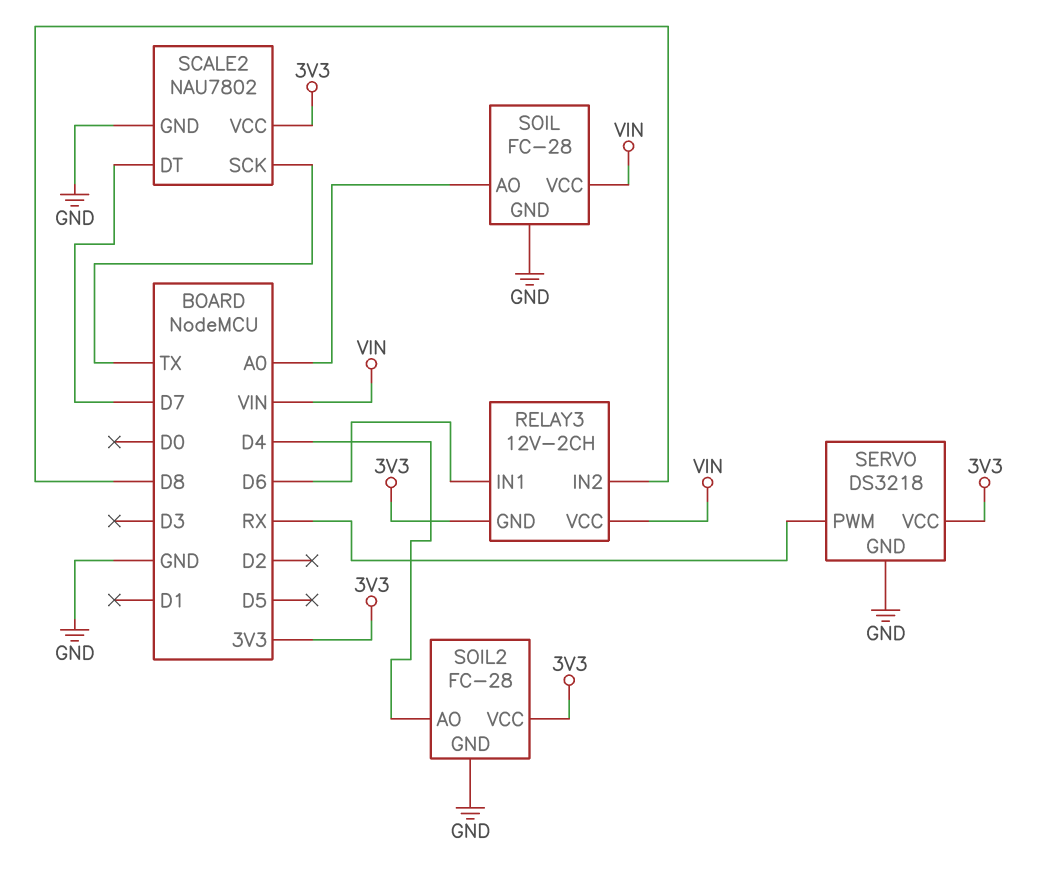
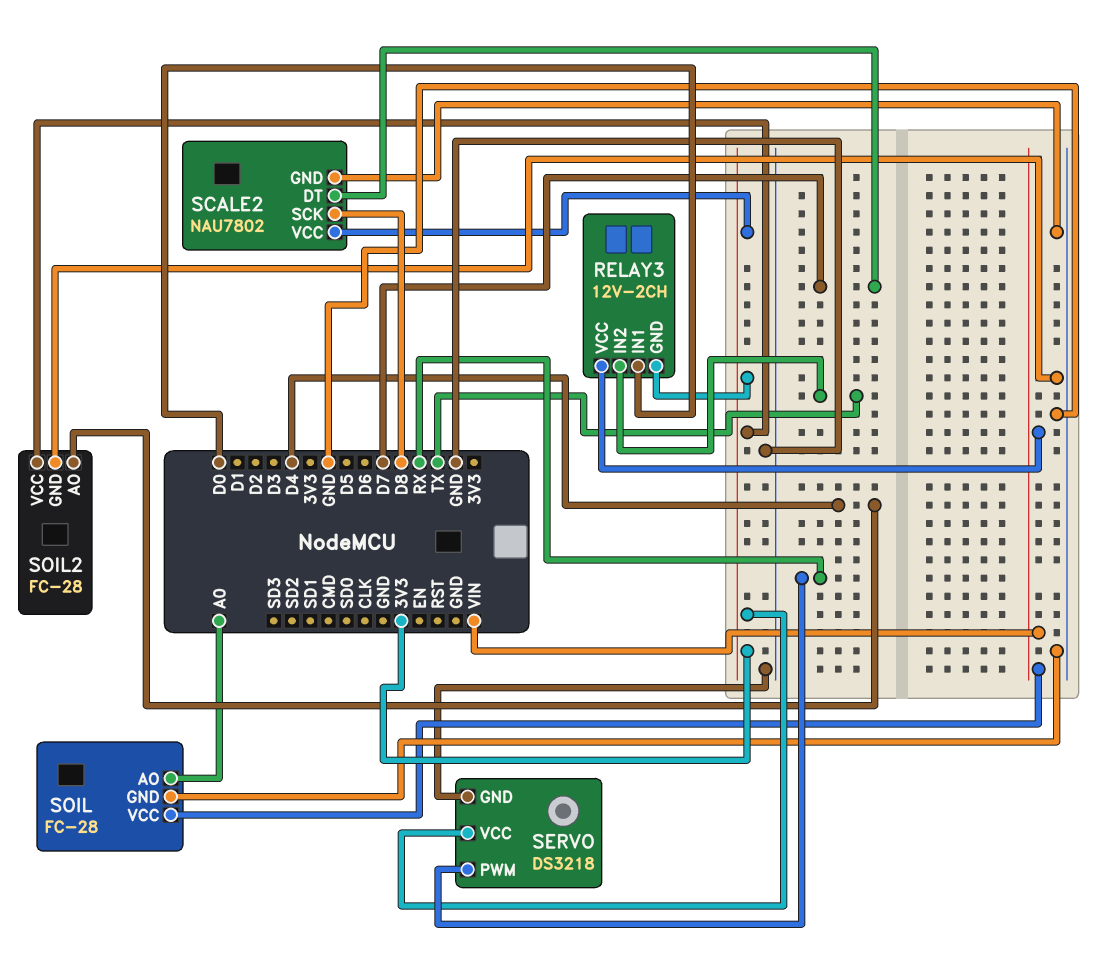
RELAY3 pin IN1: D6 -> D0
RELAY3 pin IN2: D8 -> TX
SCALE2 pin SCK: TX -> D8

